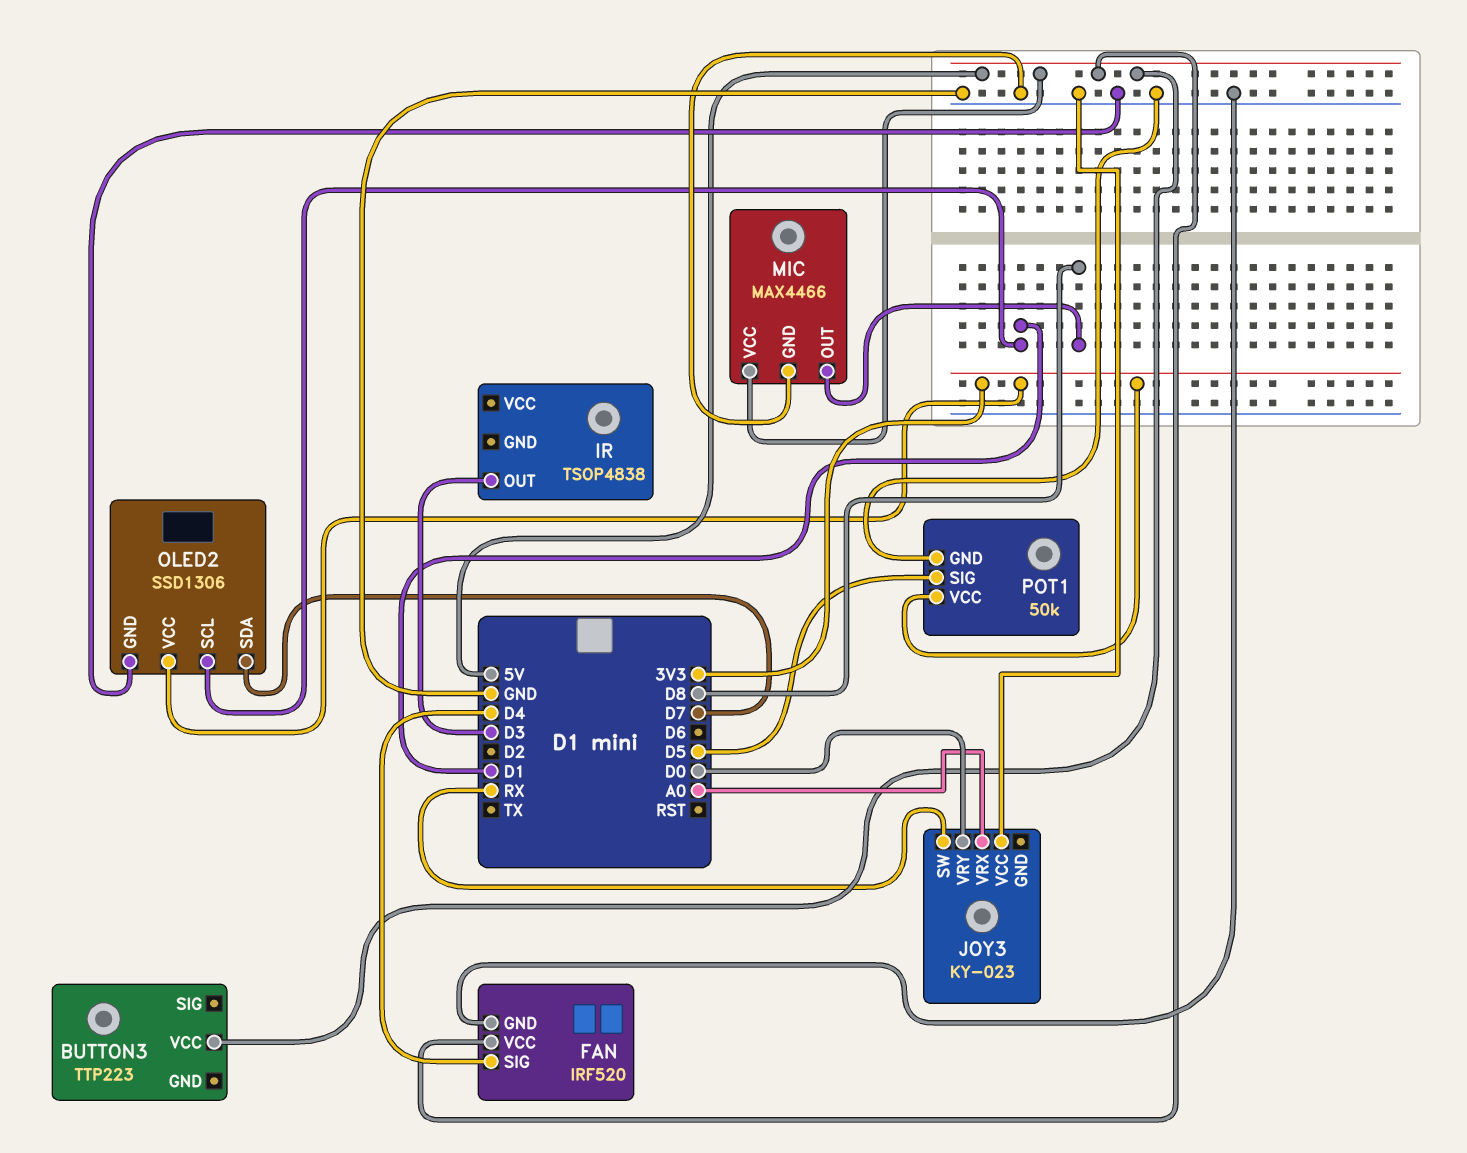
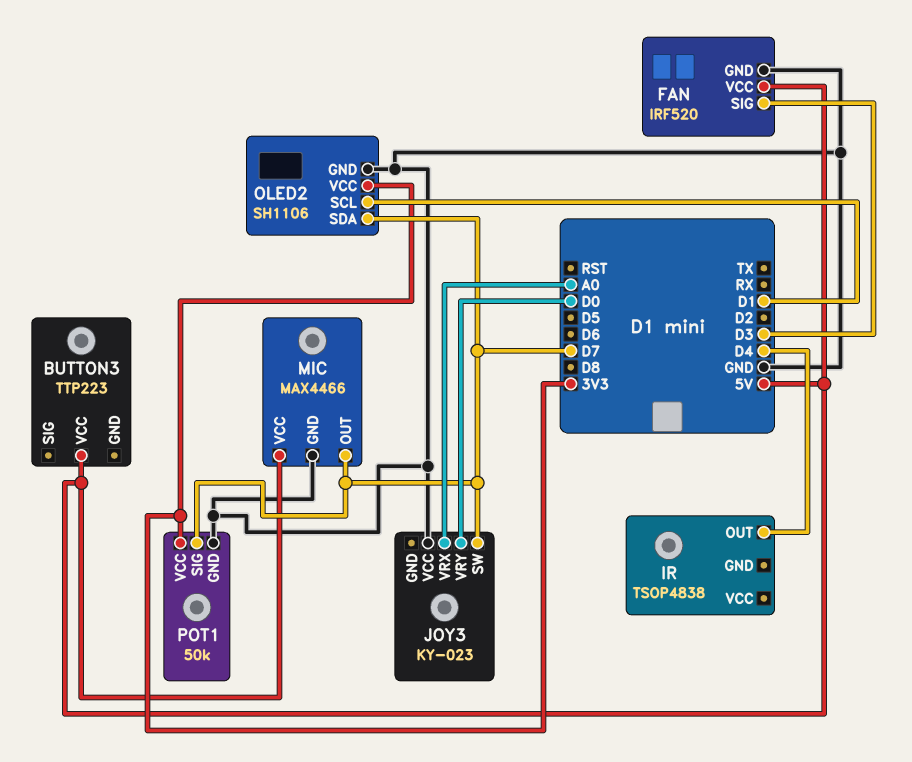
FAN pin SIG: D4 -> D3
IR pin OUT: D3 -> D4
JOY3 pin SW: RX -> D7
MIC pin OUT: D8 -> D7
OLED2: SSD1306 -> SH1106
POT1 pin SIG: D5 -> D7

